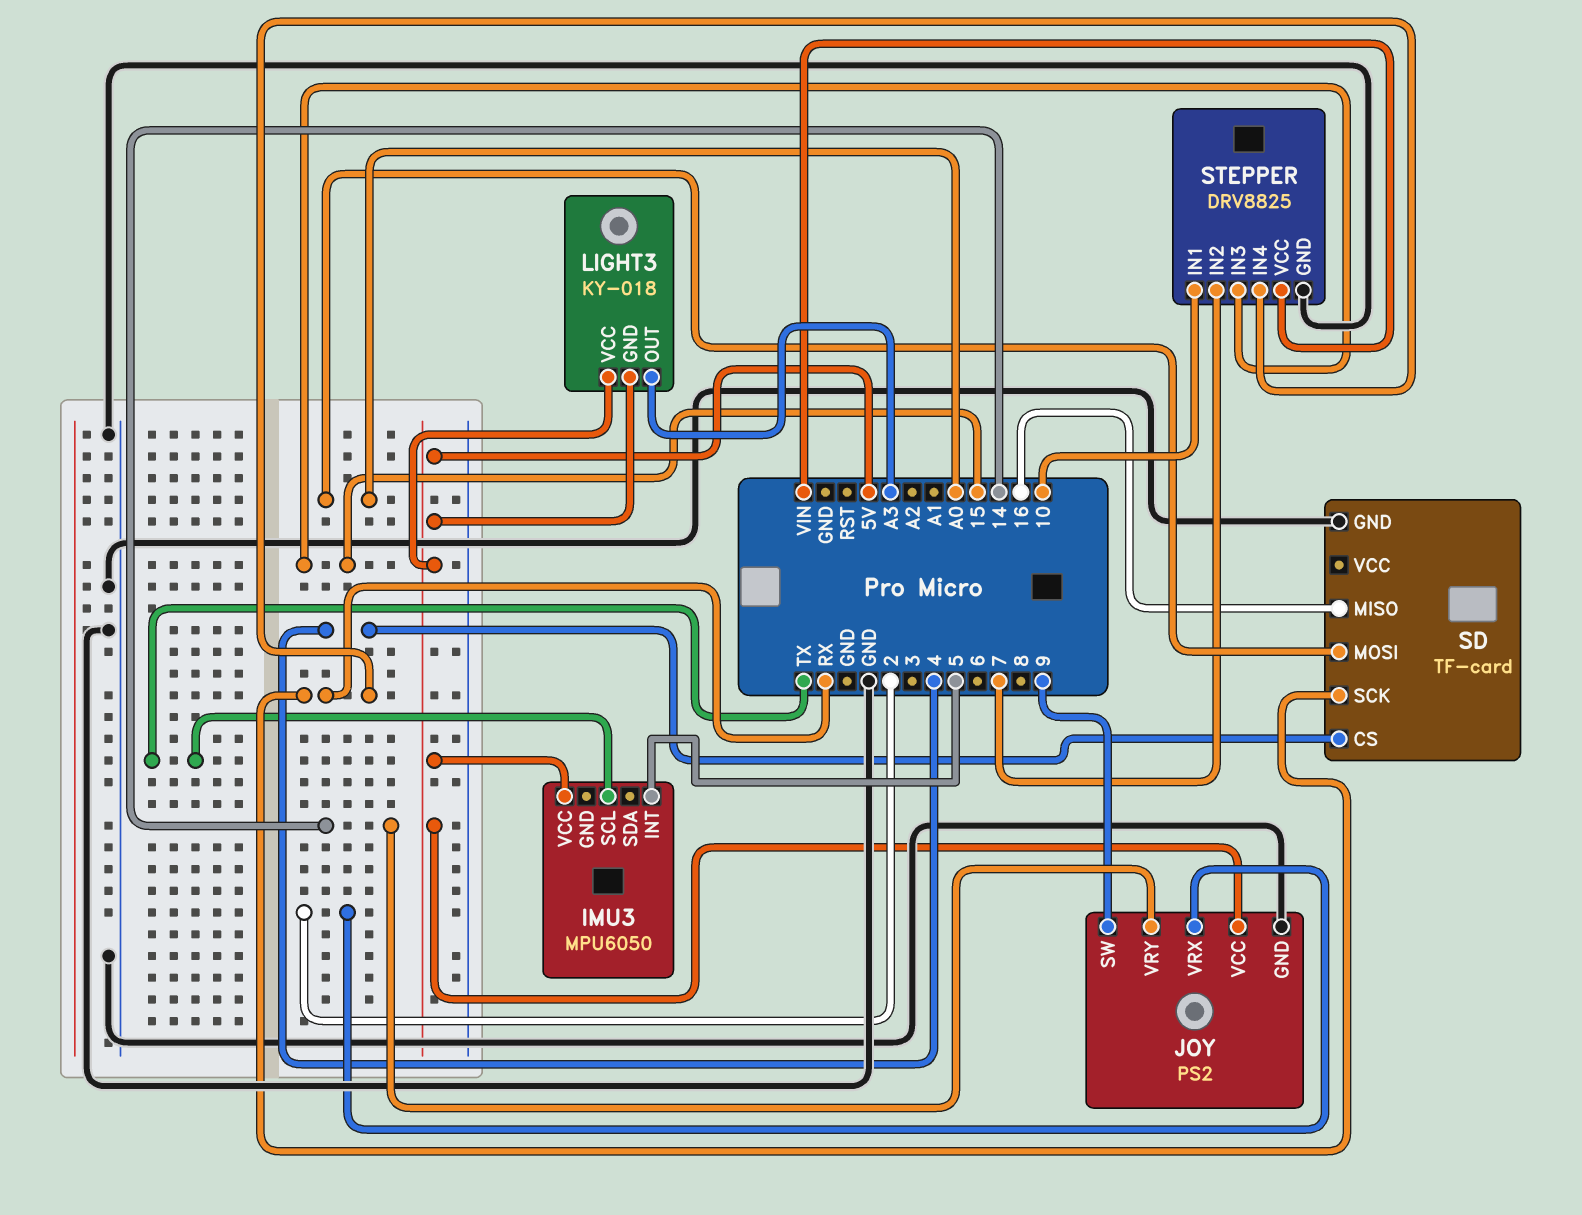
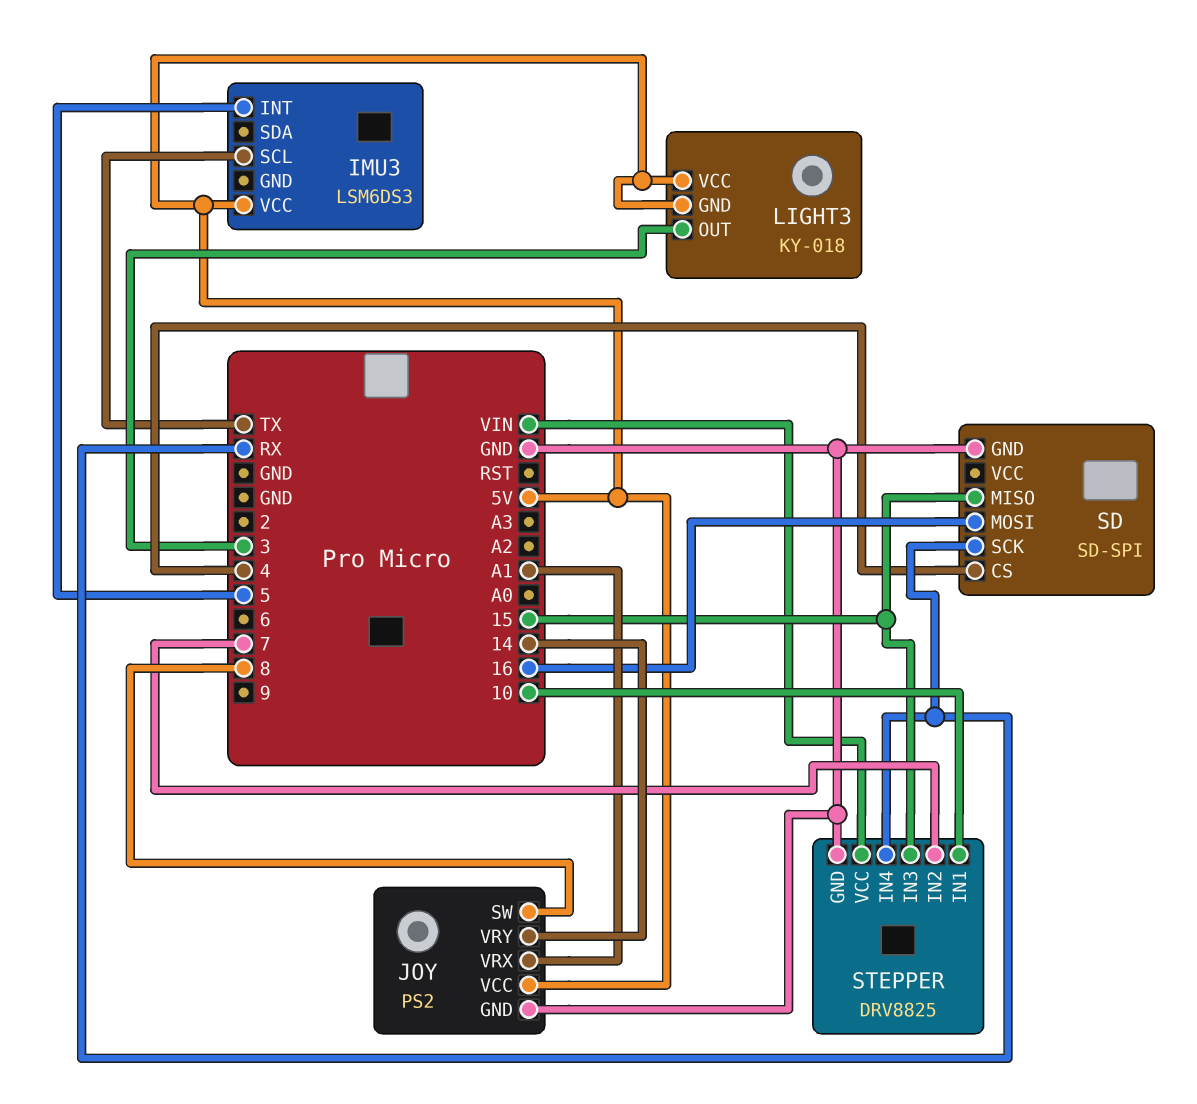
IMU3: MPU6050 -> LSM6DS3
JOY pin SW: 9 -> 8
JOY pin VRX: 2 -> A1
LIGHT3 pin OUT: A3 -> 3
SD: TF-card -> SD-SPI
SD pin MISO: 16 -> 15
SD pin MOSI: A0 -> 16

